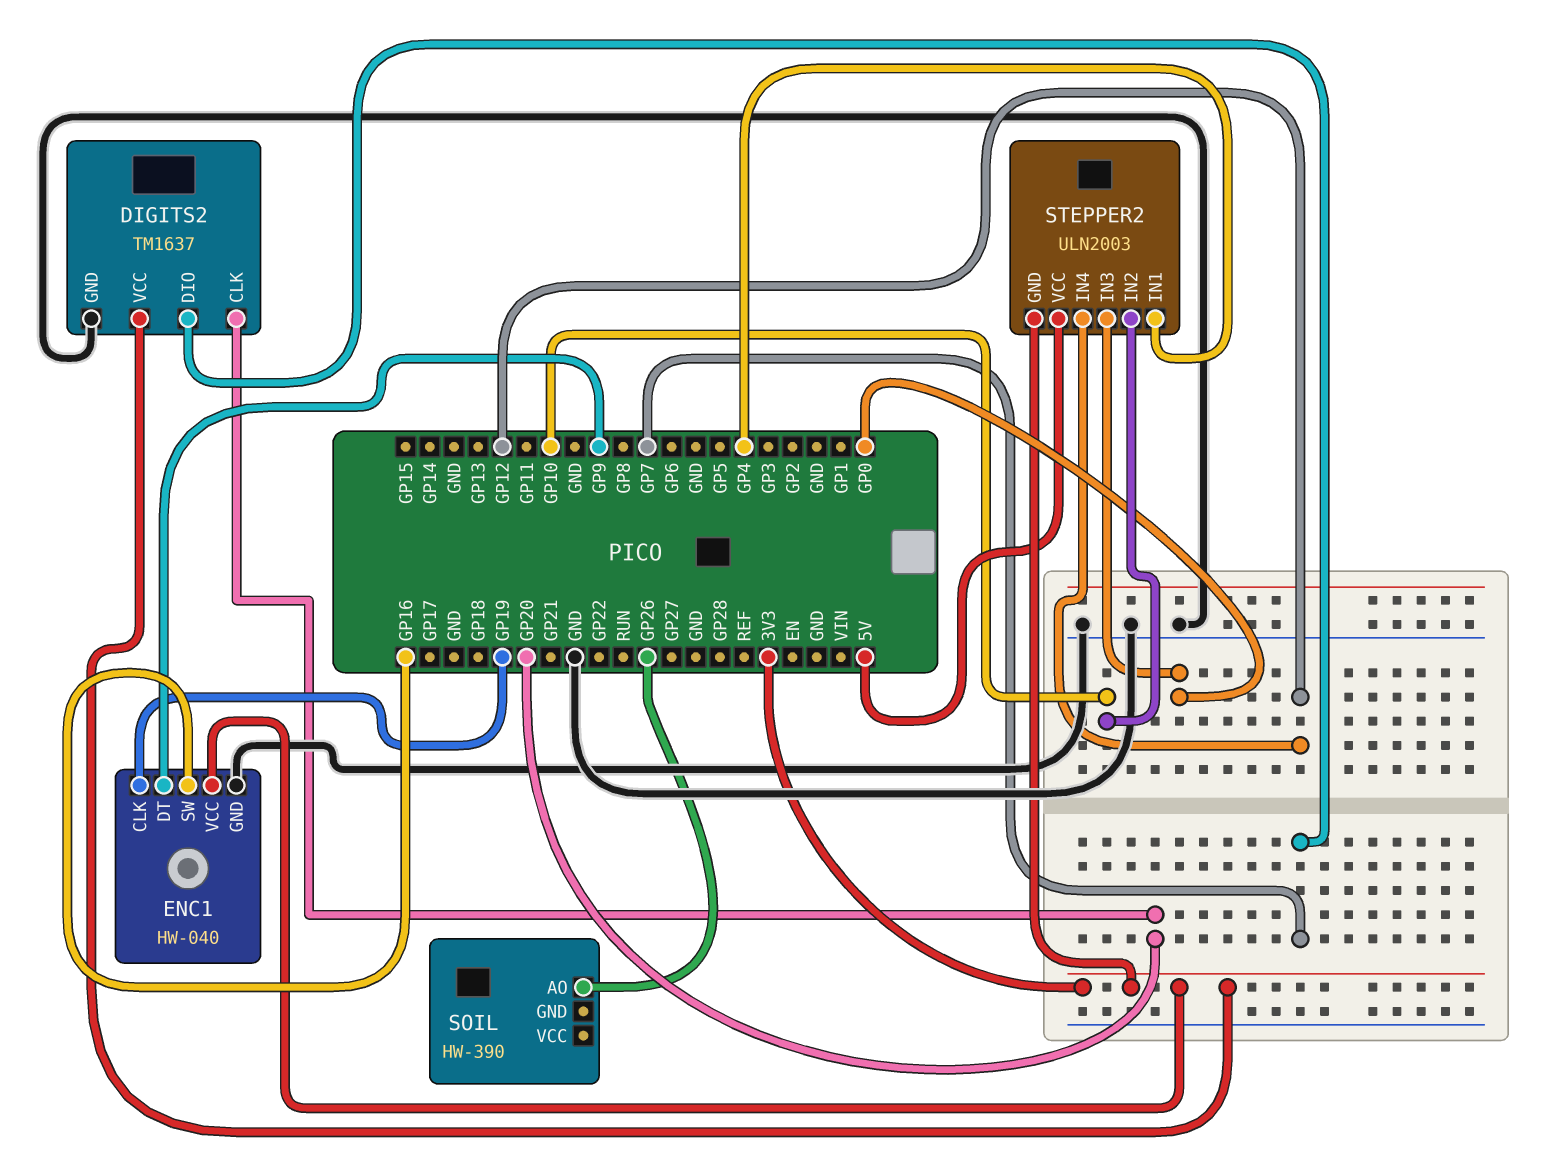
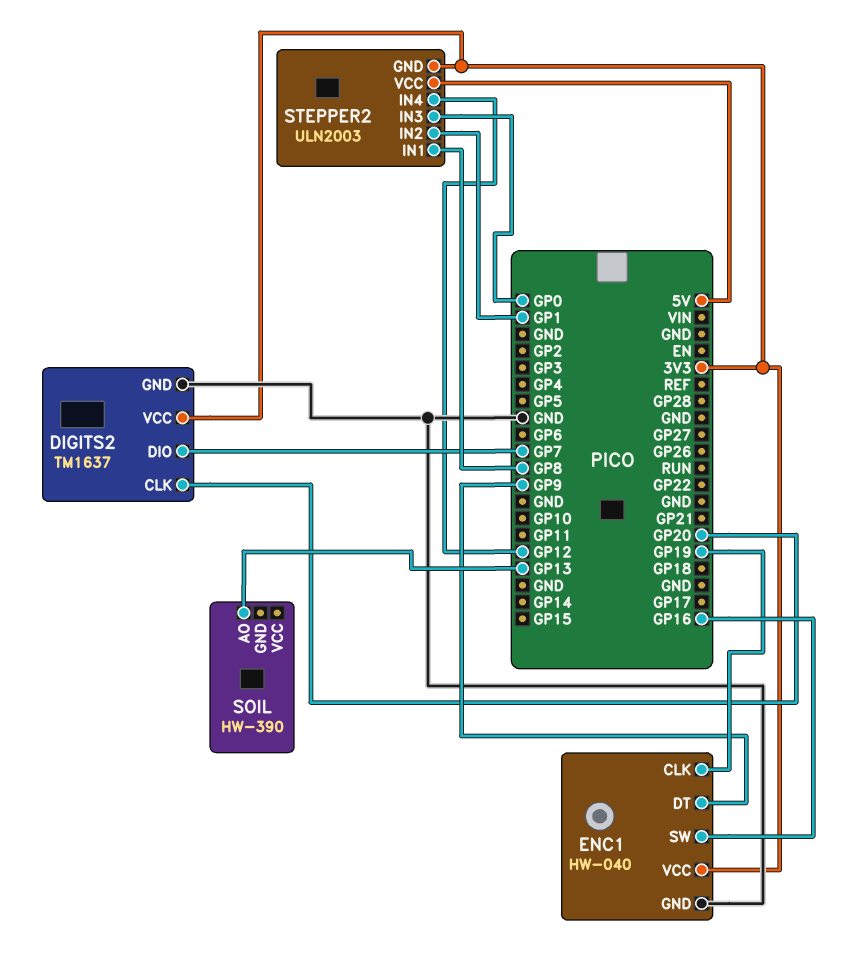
SOIL pin AO: GP26 -> GP13
STEPPER2 pin IN1: GP4 -> GP8
STEPPER2 pin IN2: GP10 -> GP1

